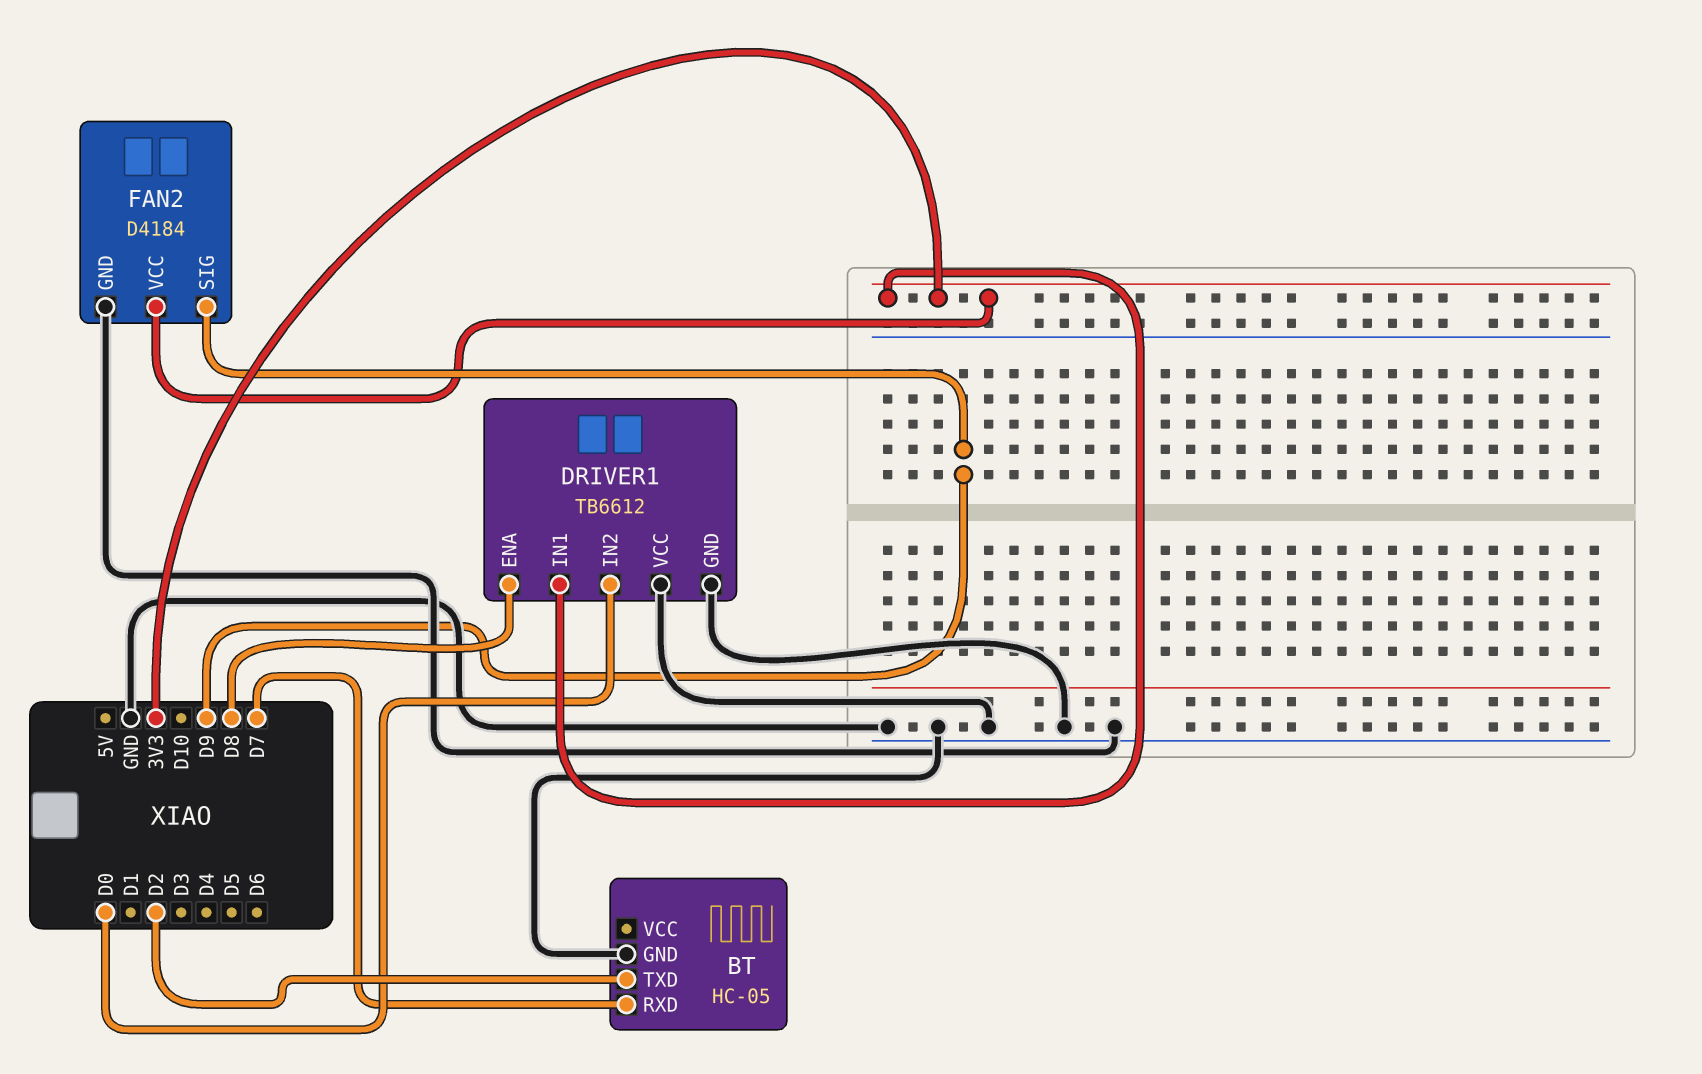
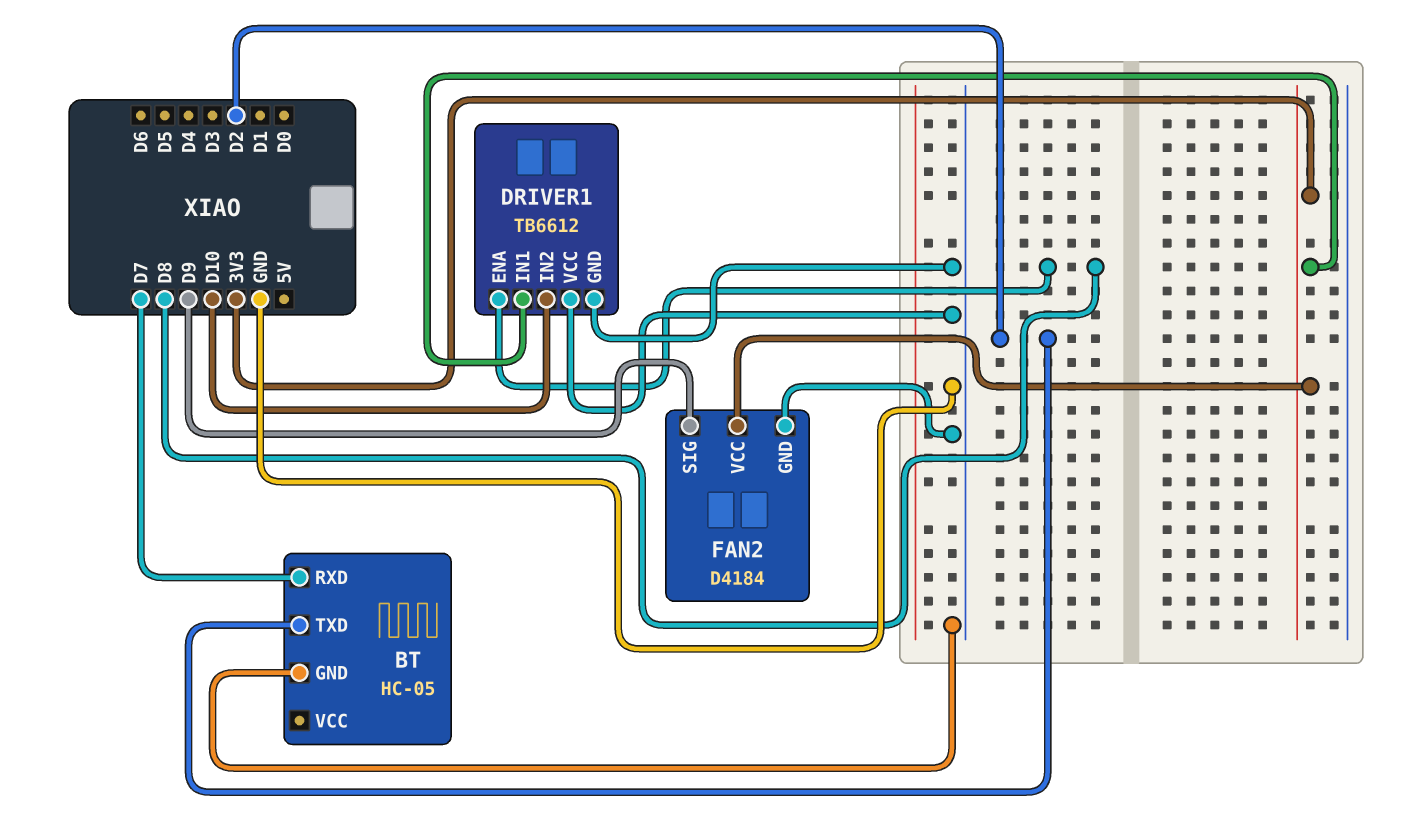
DRIVER1 pin IN2: D0 -> D10

